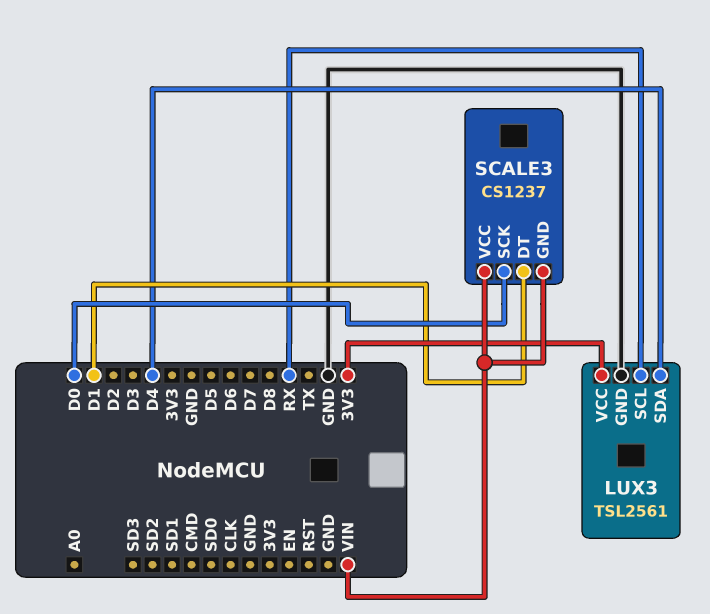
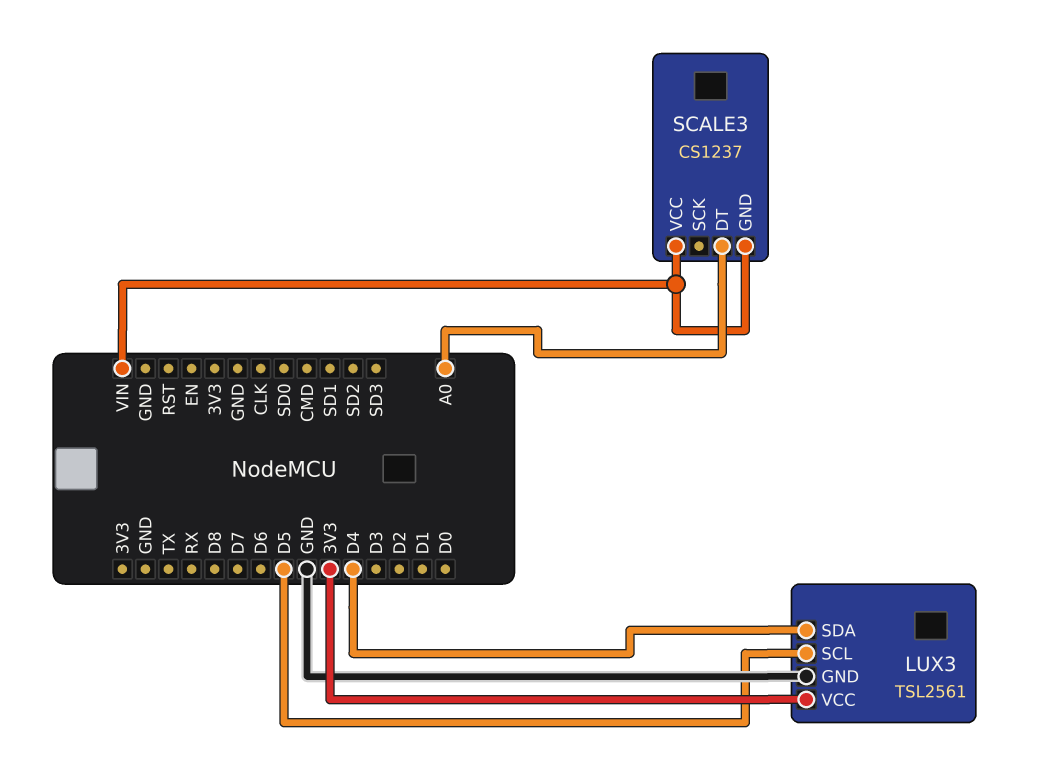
LUX3 pin SCL: RX -> D5
SCALE3 pin DT: D1 -> A0
SCALE3 pin SCK: D0 -> none

